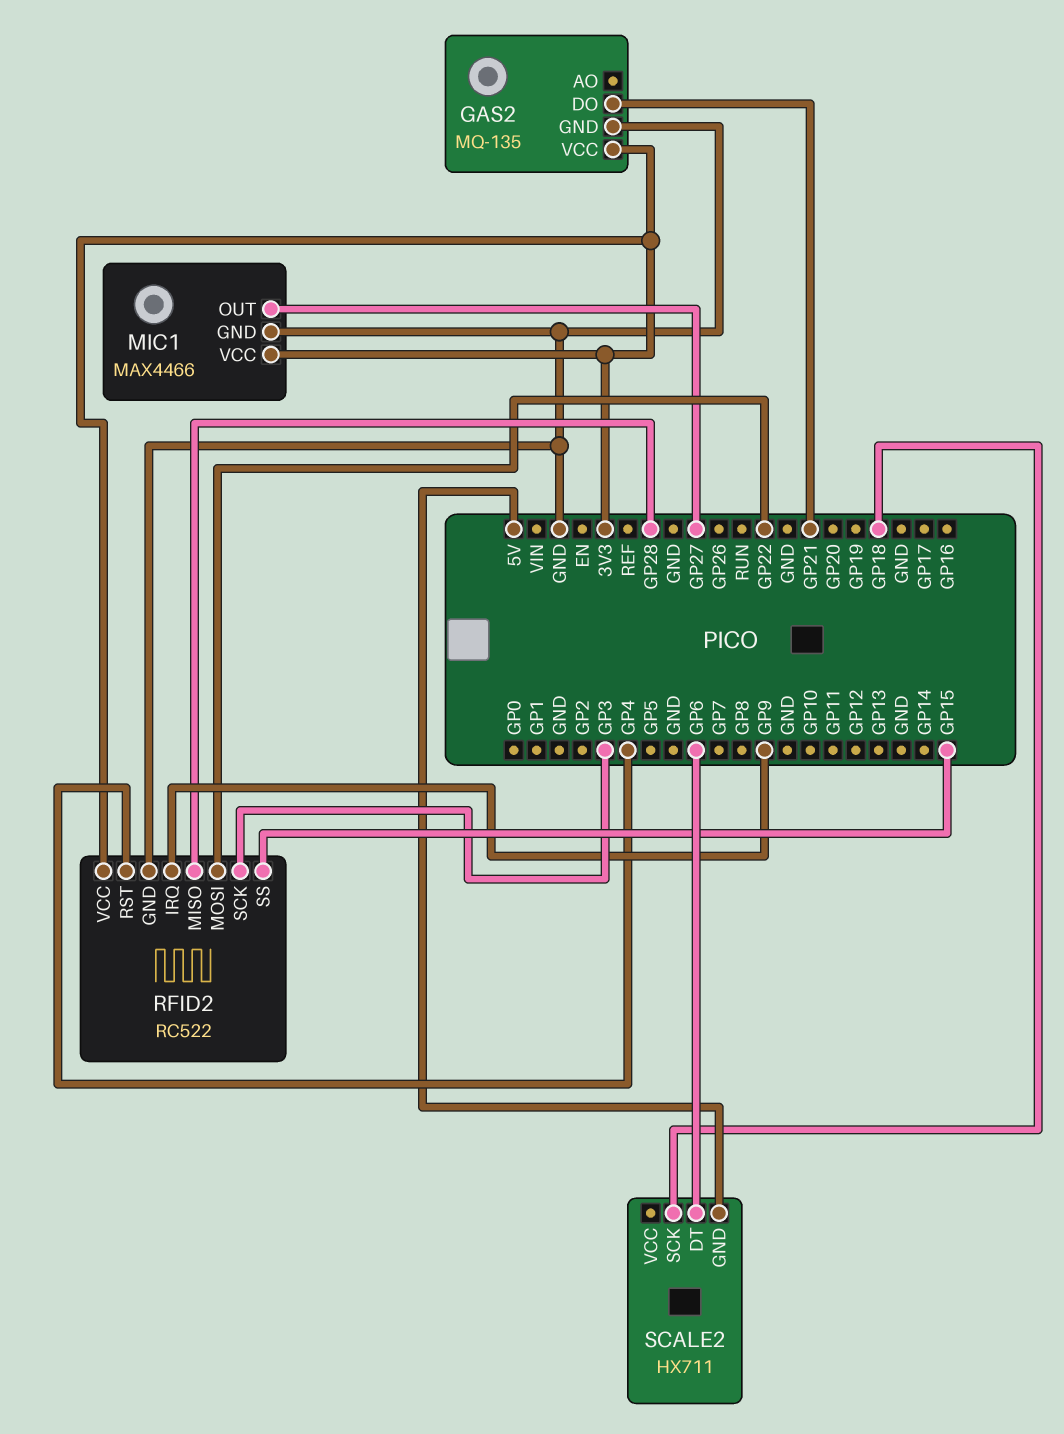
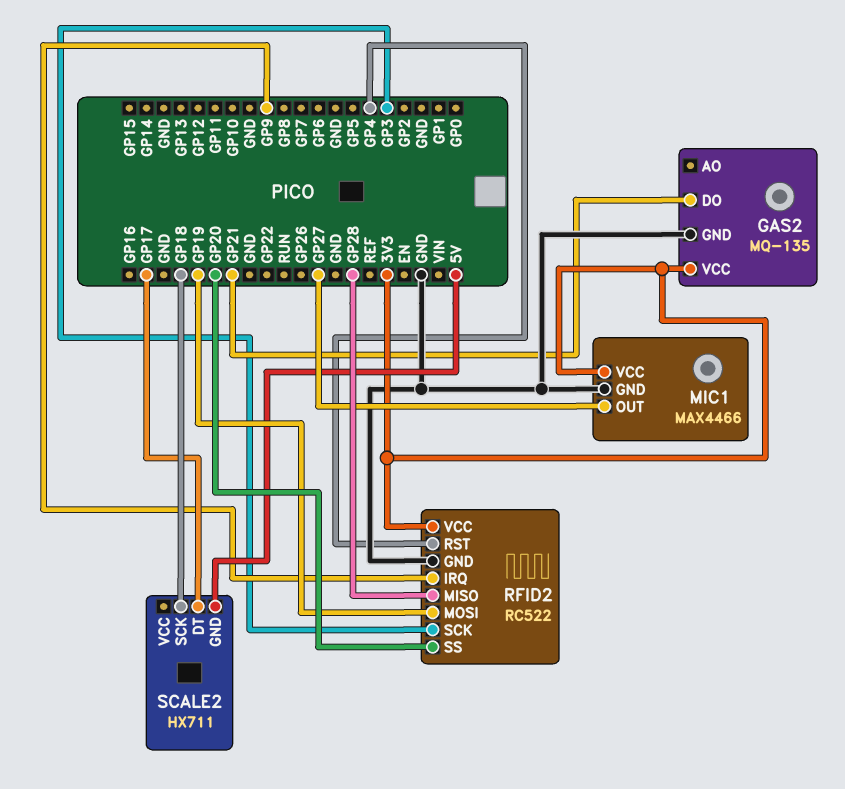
RFID2 pin MOSI: GP22 -> GP19
RFID2 pin SS: GP15 -> GP20
SCALE2 pin DT: GP6 -> GP17

